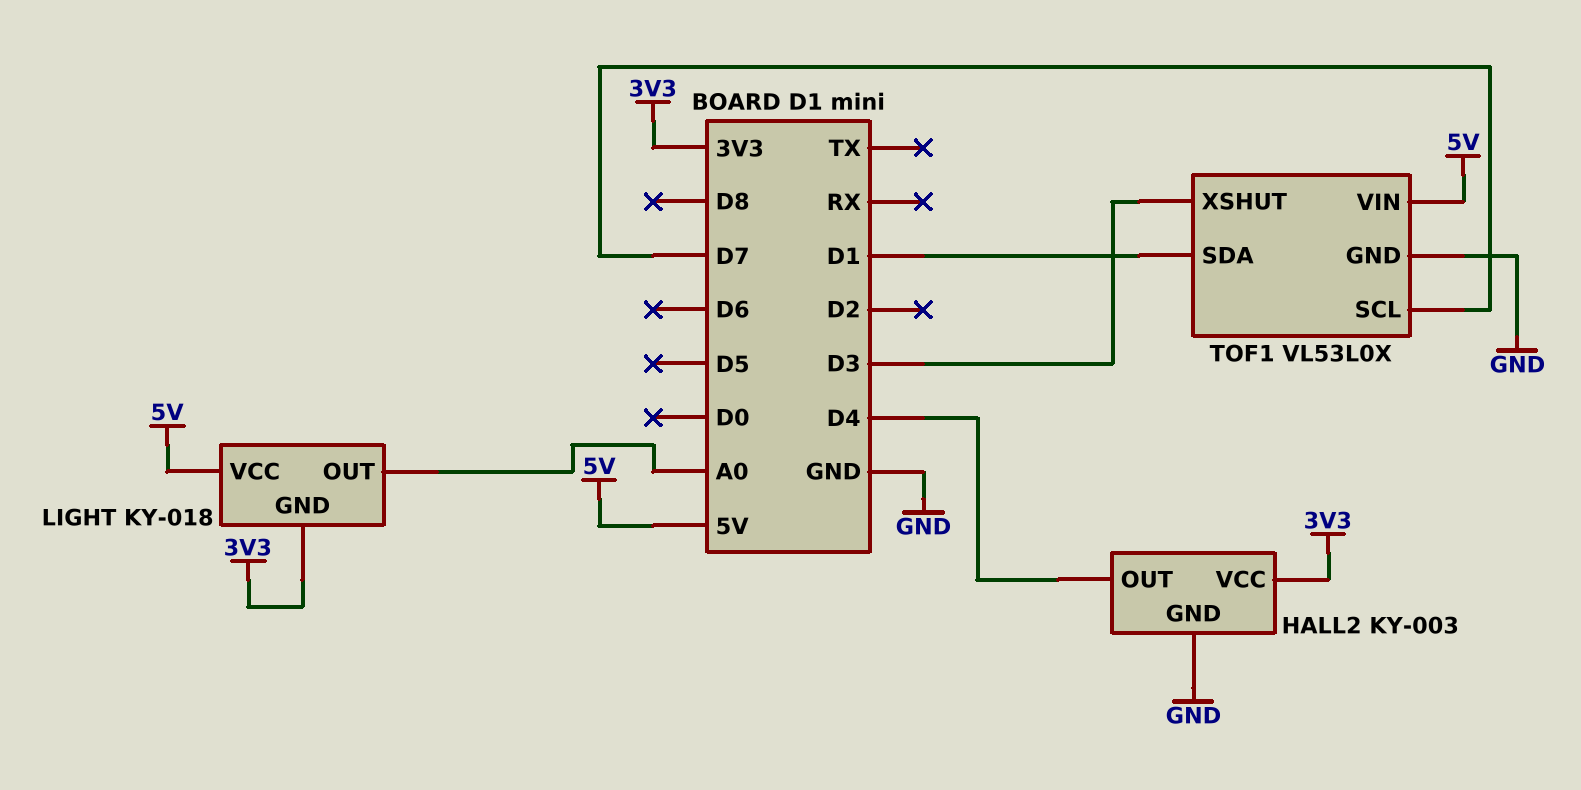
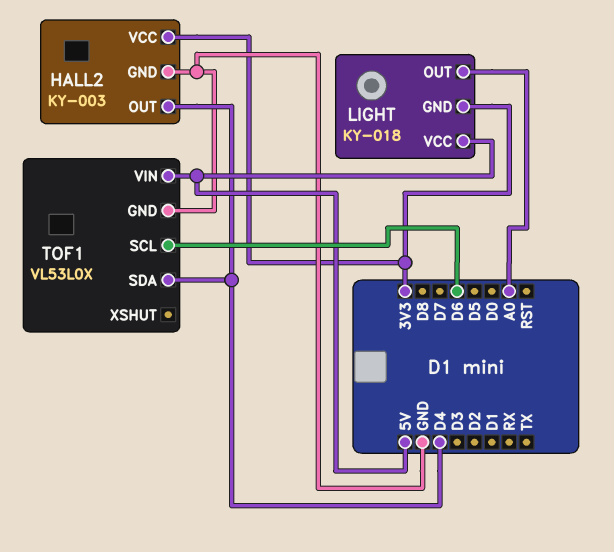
TOF1 pin SCL: D7 -> D6
TOF1 pin SDA: D1 -> D4
TOF1 pin XSHUT: D3 -> none

